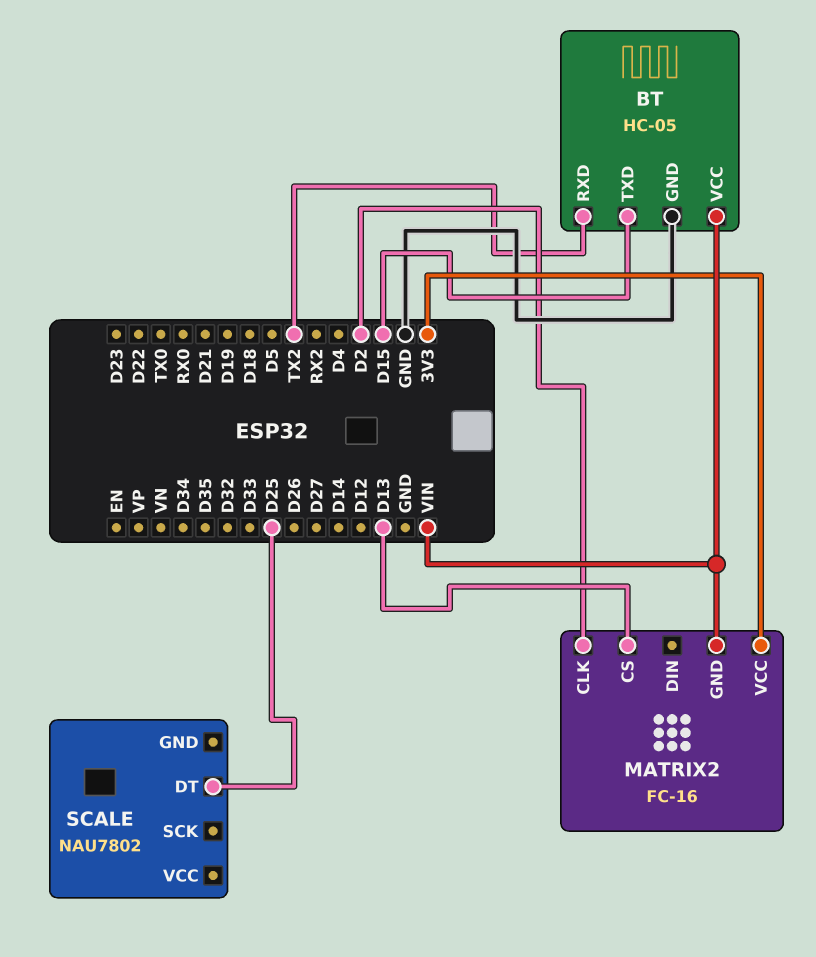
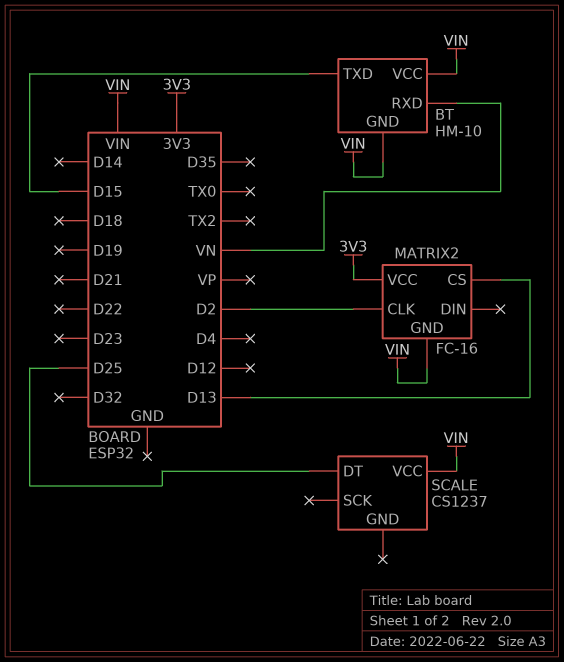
BT: HC-05 -> HM-10
BT pin GND: GND -> VIN
BT pin RXD: TX2 -> VN
SCALE: NAU7802 -> CS1237
SCALE pin VCC: none -> VIN

